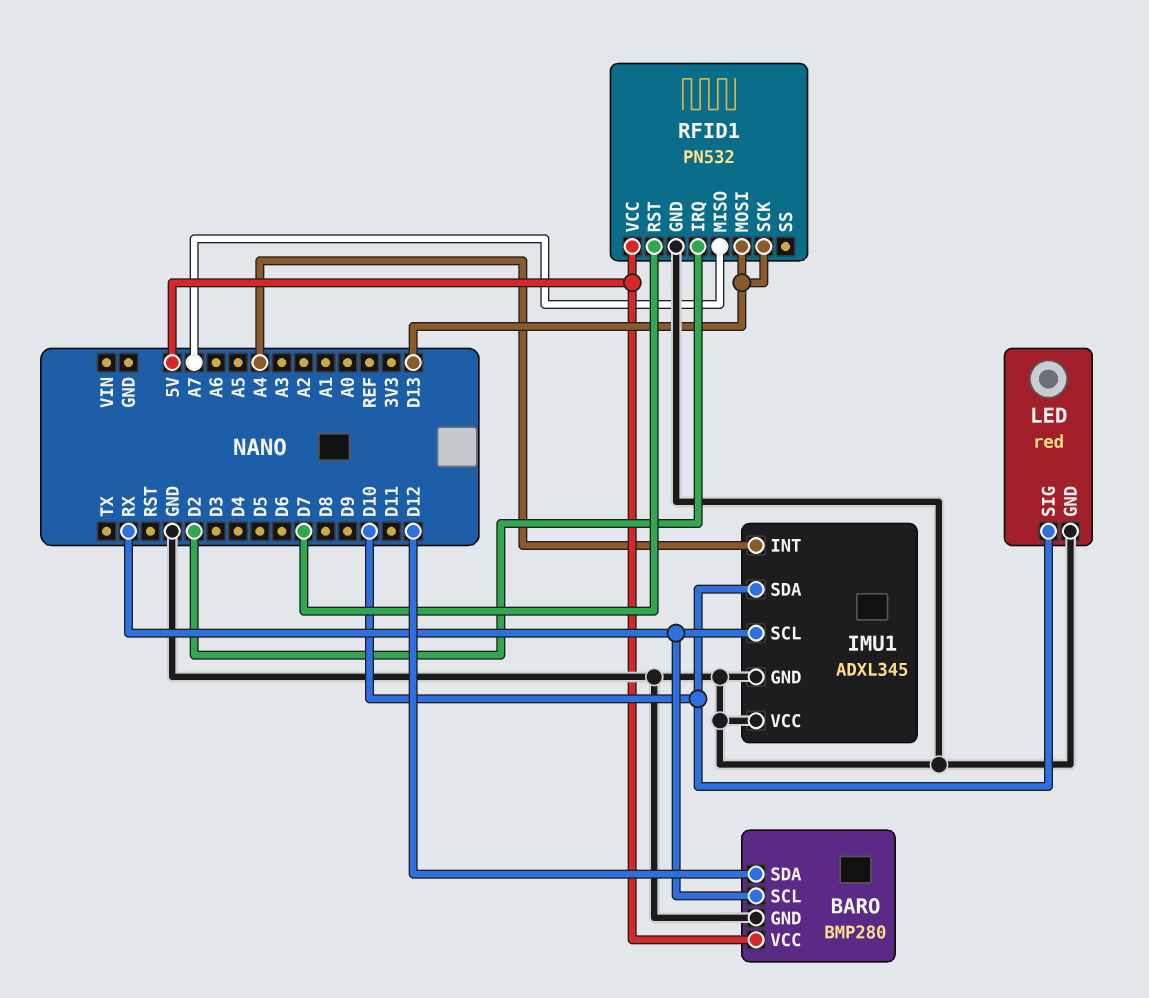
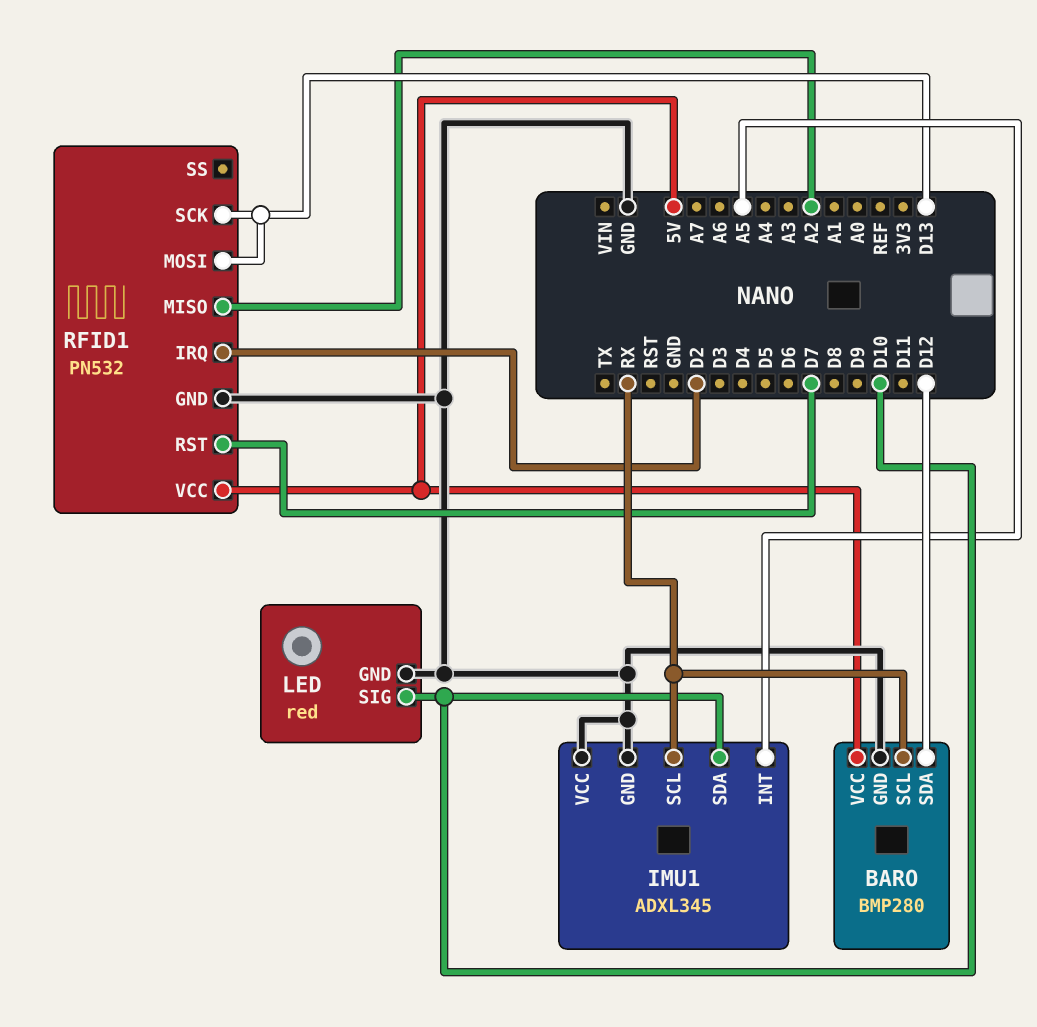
IMU1 pin INT: A4 -> A5
RFID1 pin MISO: A7 -> A2

